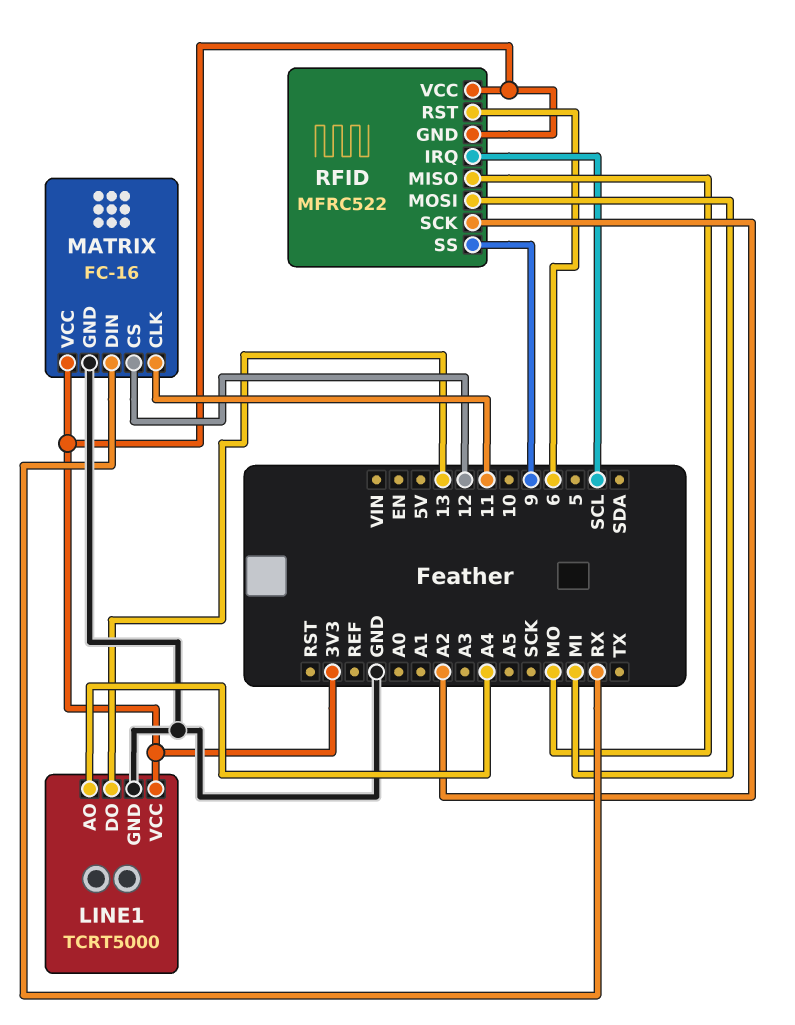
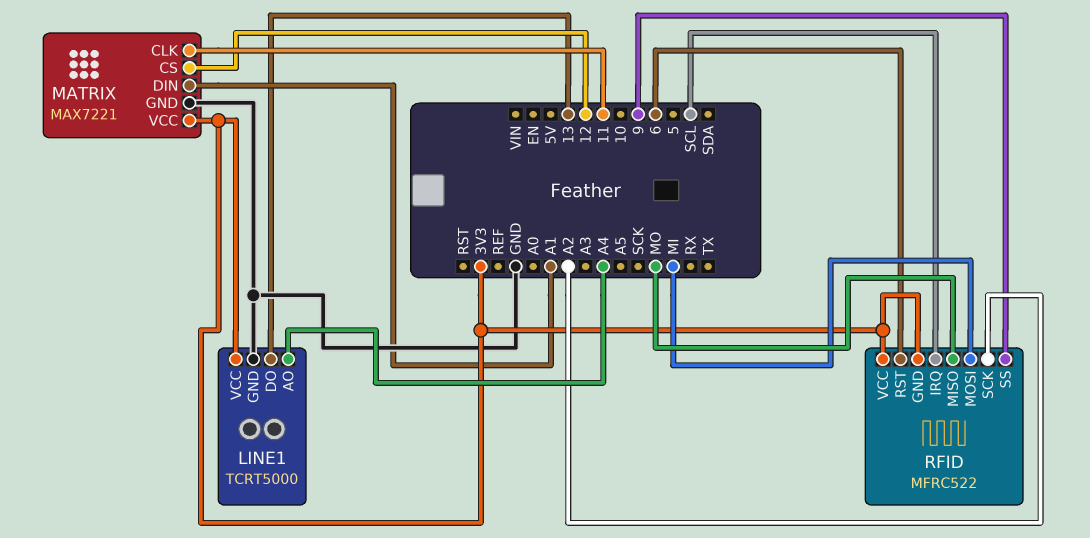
MATRIX: FC-16 -> MAX7221
MATRIX pin DIN: RX -> A1

